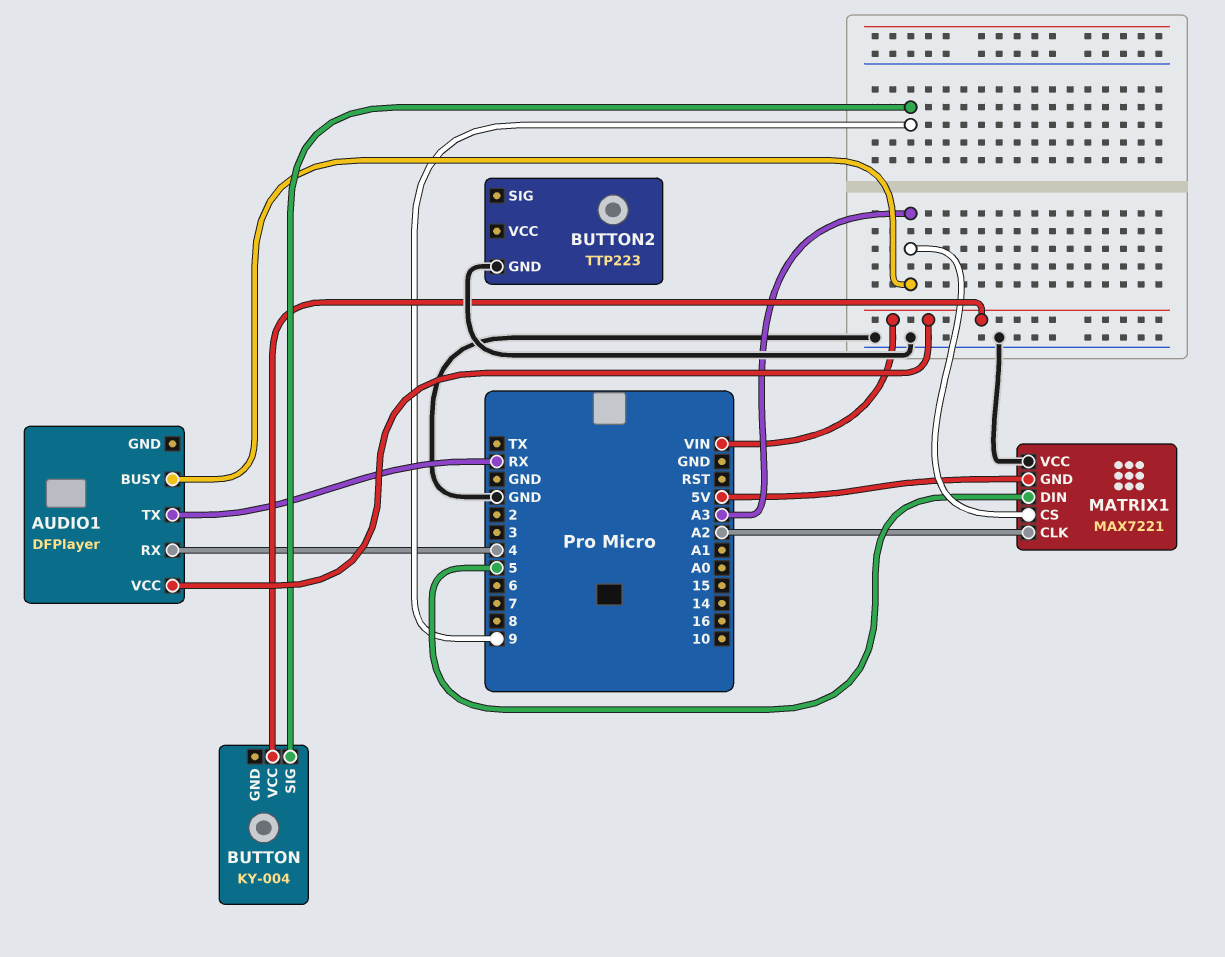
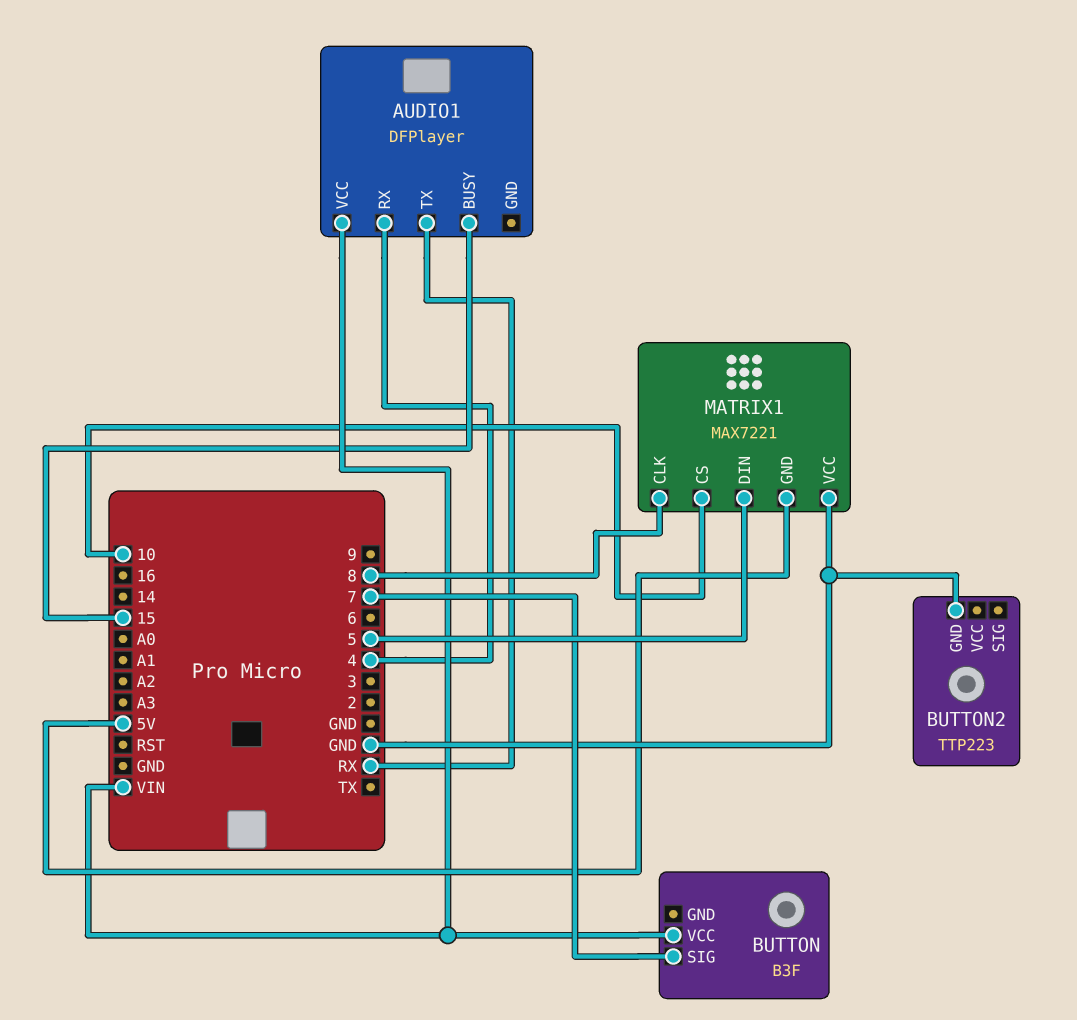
AUDIO1 pin BUSY: A3 -> 15
BUTTON: KY-004 -> B3F
BUTTON pin SIG: 9 -> 7
MATRIX1 pin CLK: A2 -> 8
MATRIX1 pin CS: A3 -> 10

